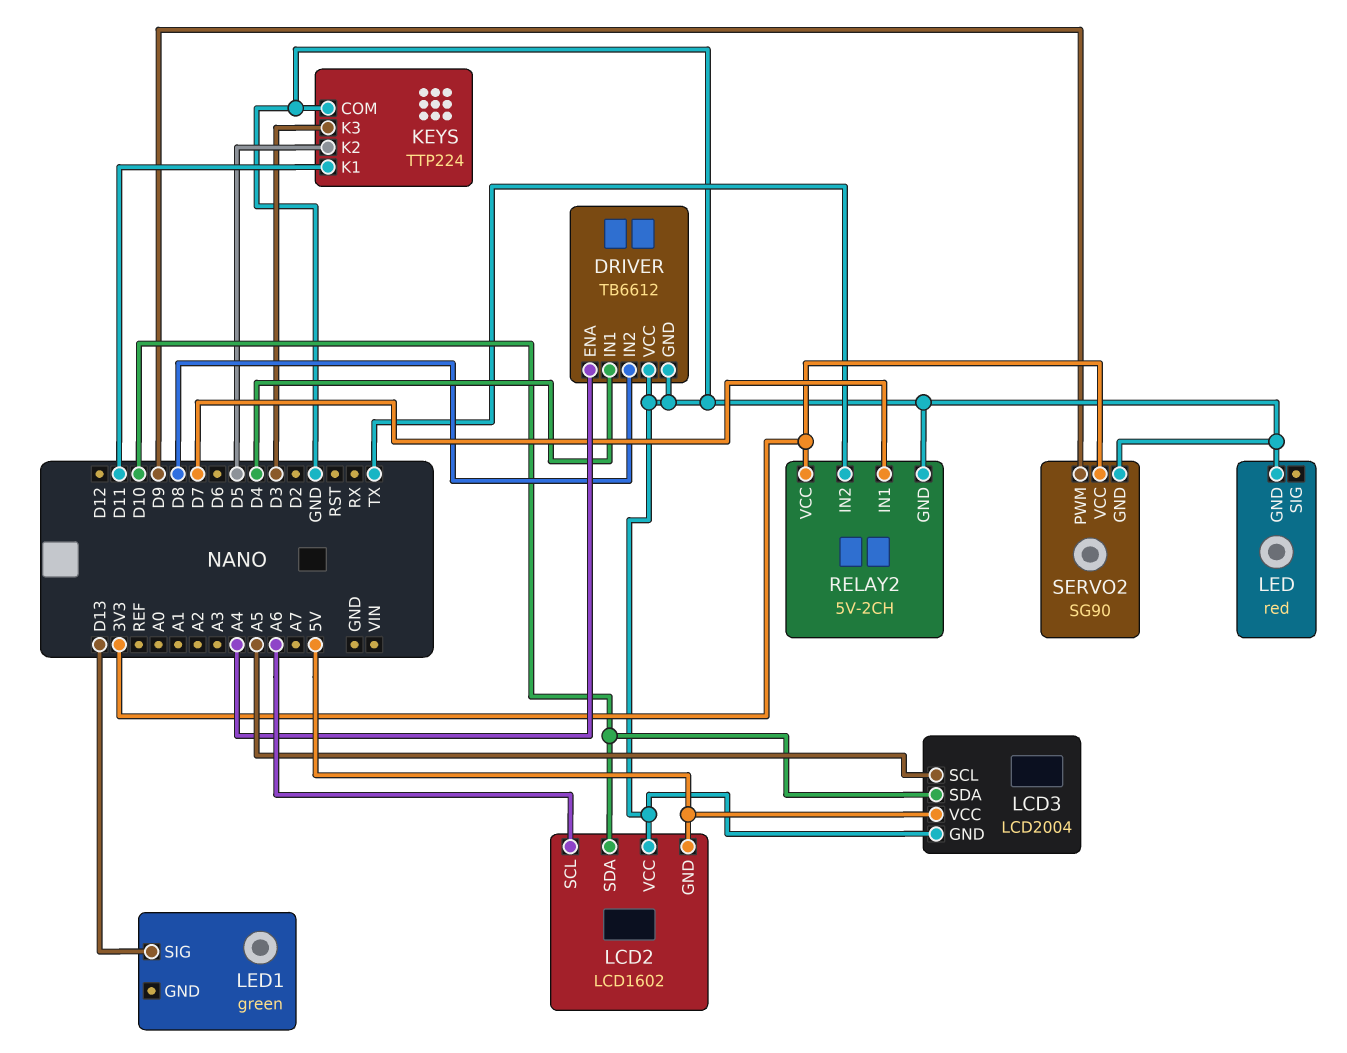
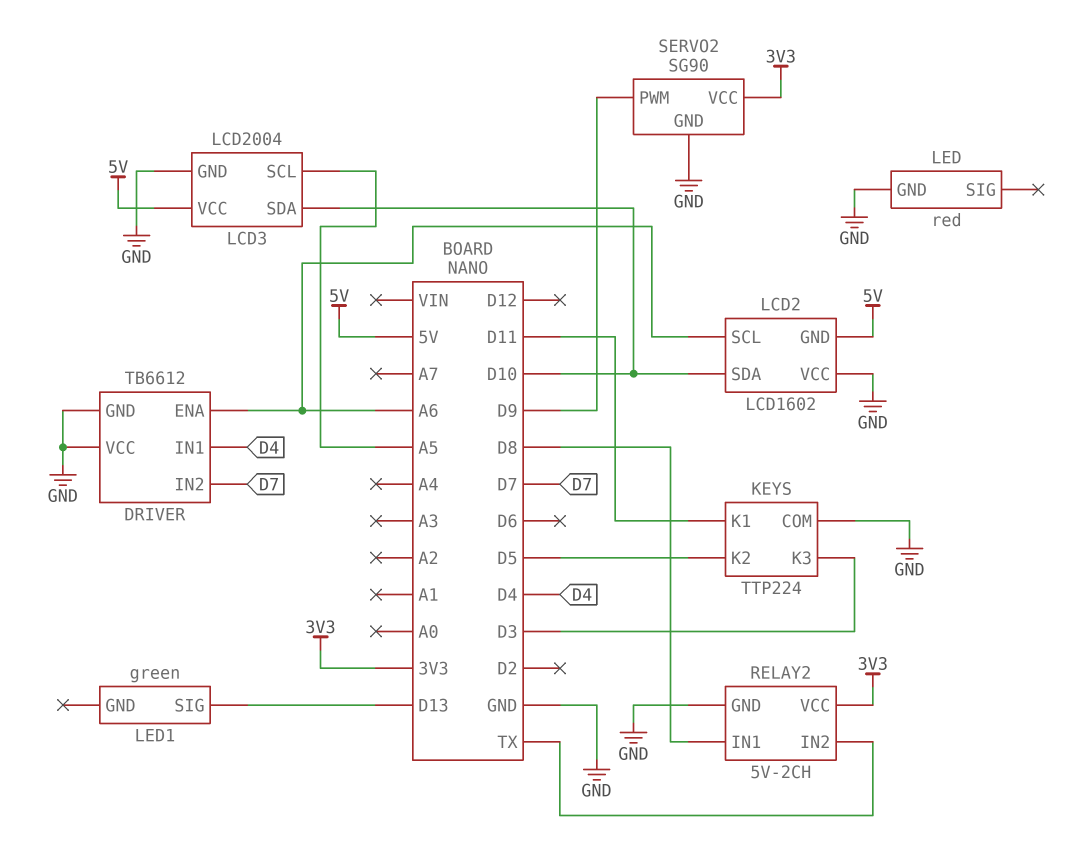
DRIVER pin ENA: A4 -> A6
DRIVER pin IN2: D8 -> D7
RELAY2 pin IN1: D7 -> D8

